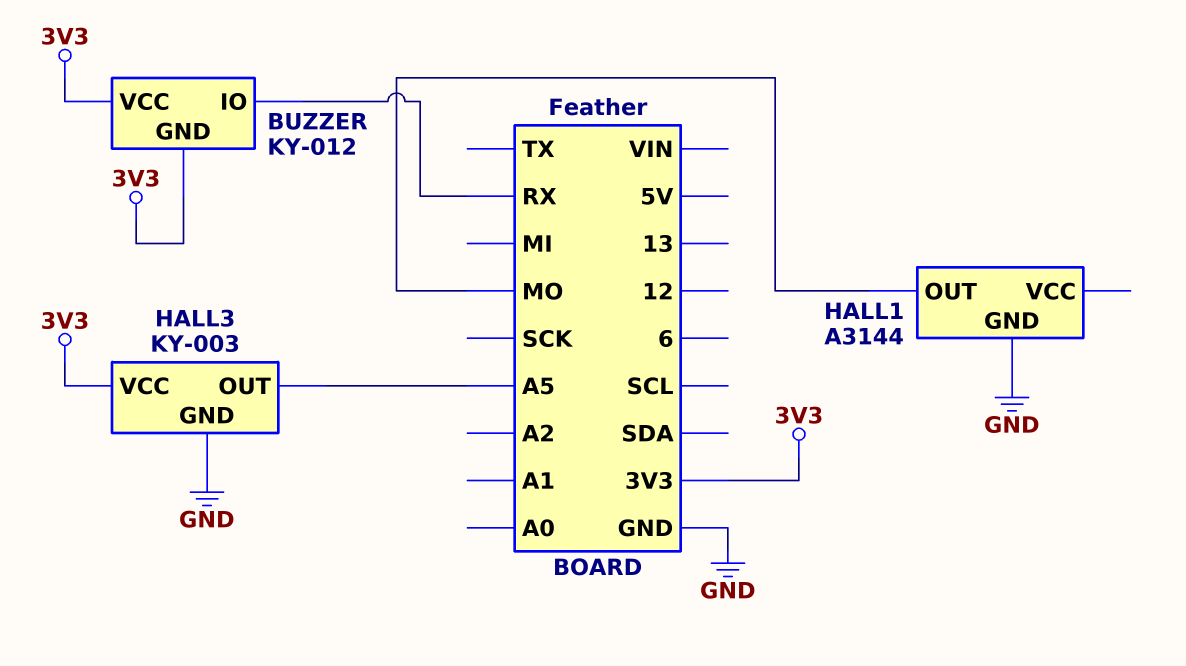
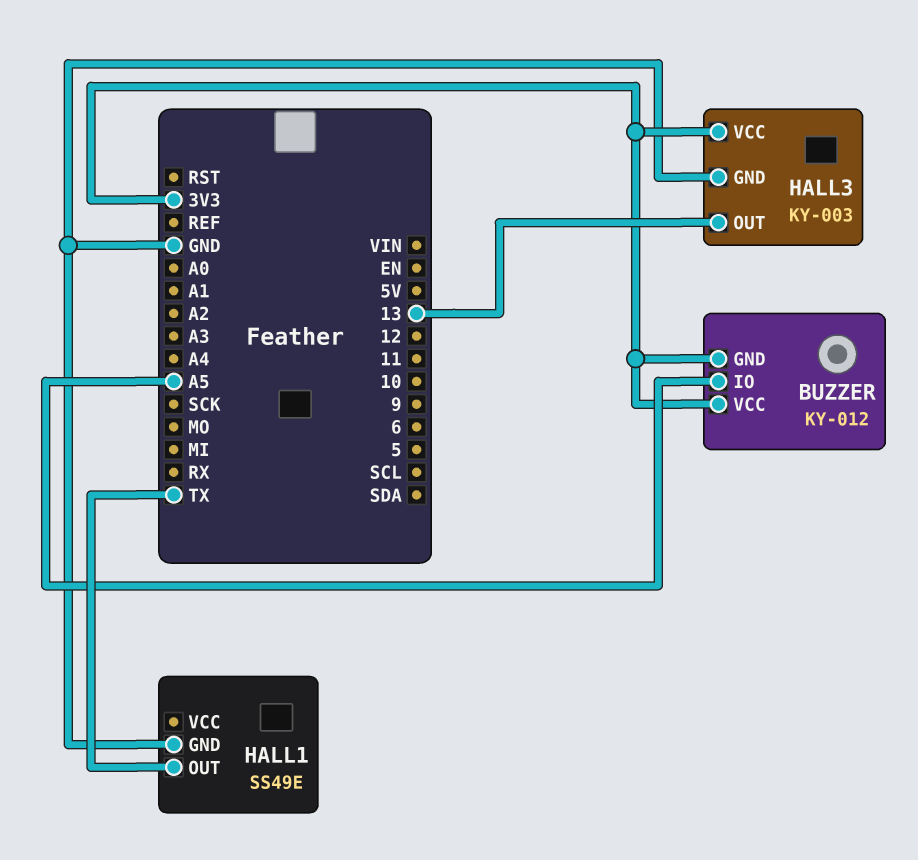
BUZZER pin IO: RX -> A5
HALL1: A3144 -> SS49E
HALL1 pin OUT: MO -> TX
HALL3 pin OUT: A5 -> 13

